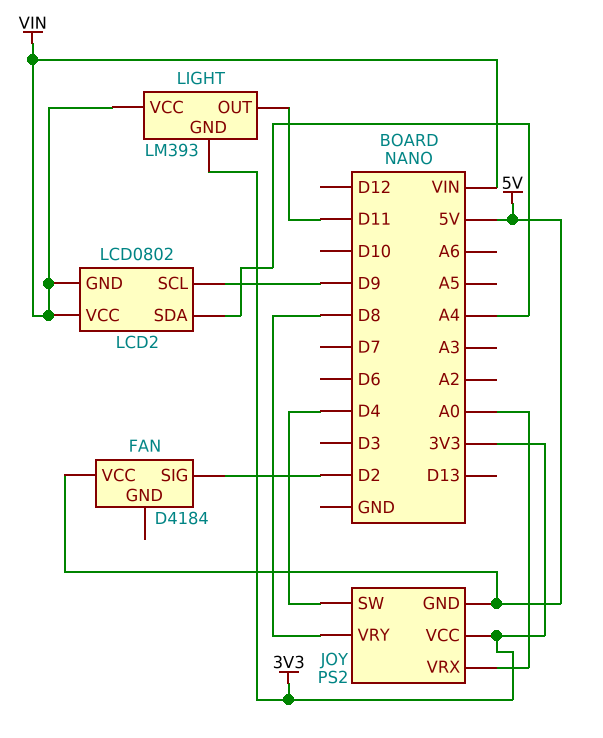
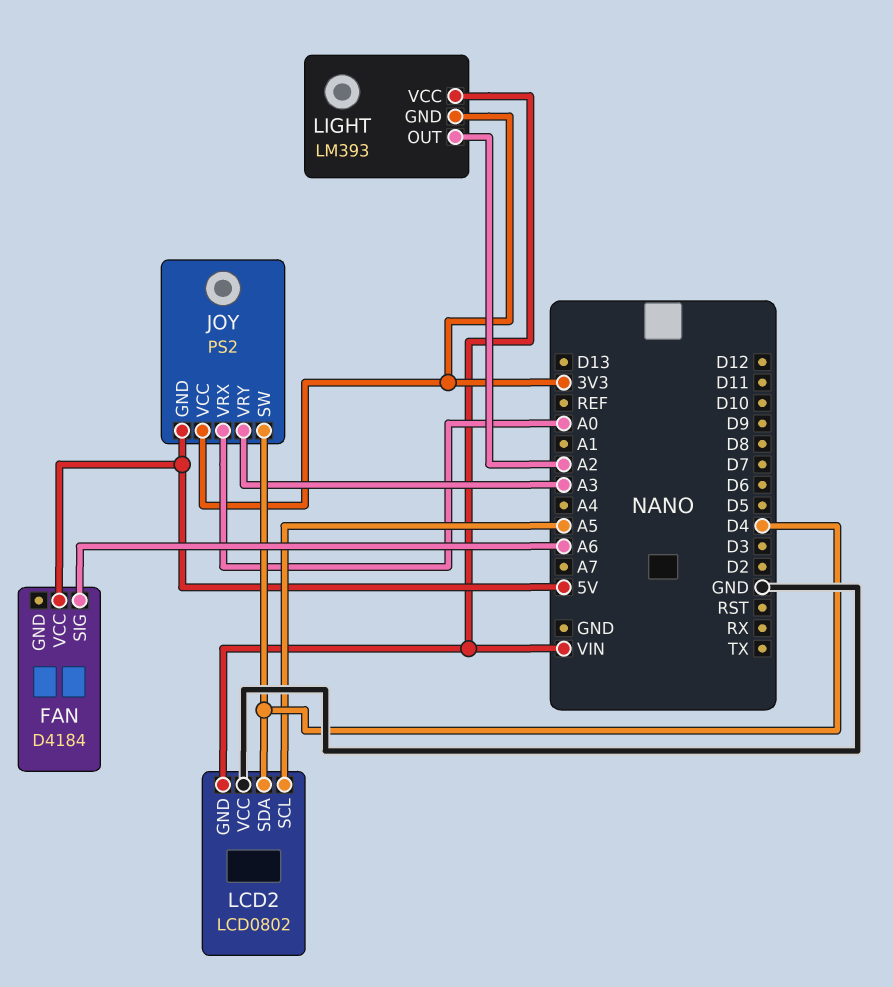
FAN pin SIG: D2 -> A6
JOY pin VRY: D8 -> A3
LCD2 pin SCL: D9 -> A5
LCD2 pin SDA: A4 -> D4
LCD2 pin VCC: VIN -> GND
LIGHT pin OUT: D11 -> A2

